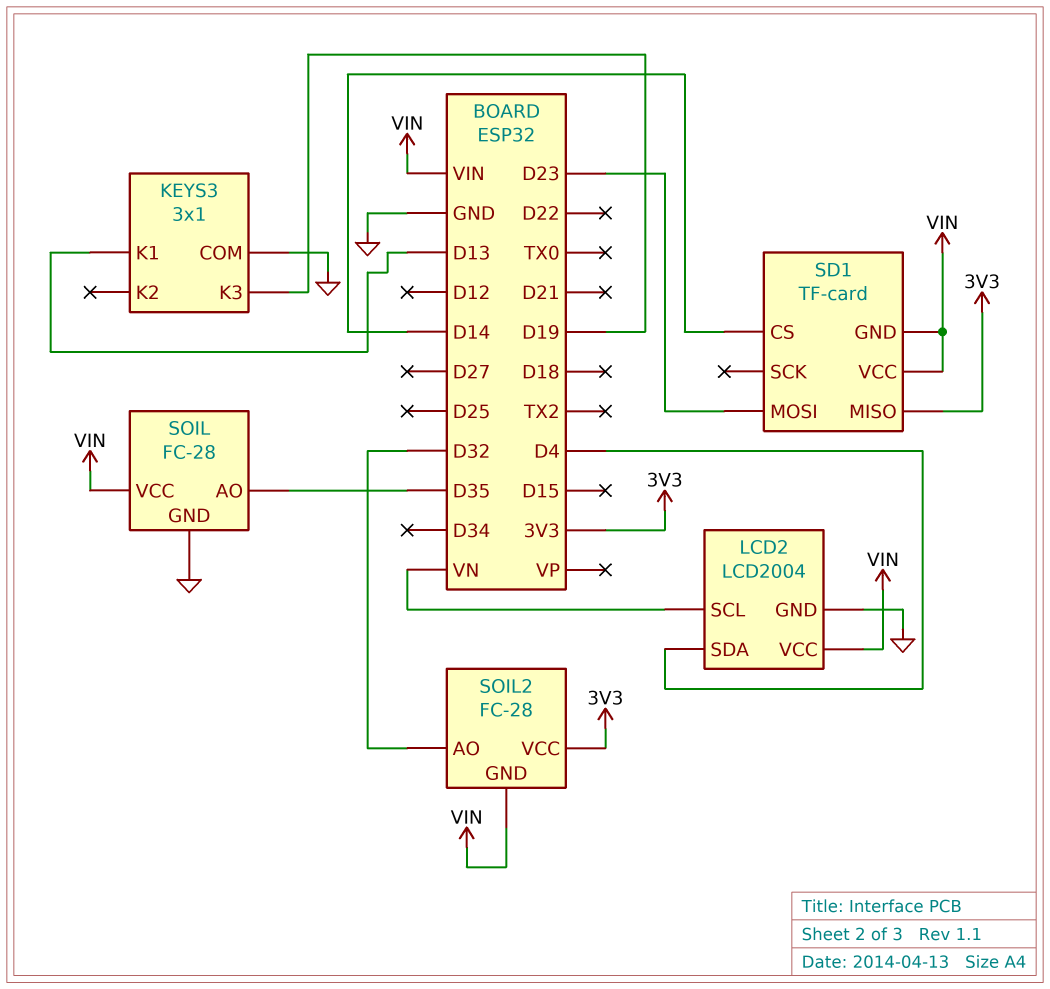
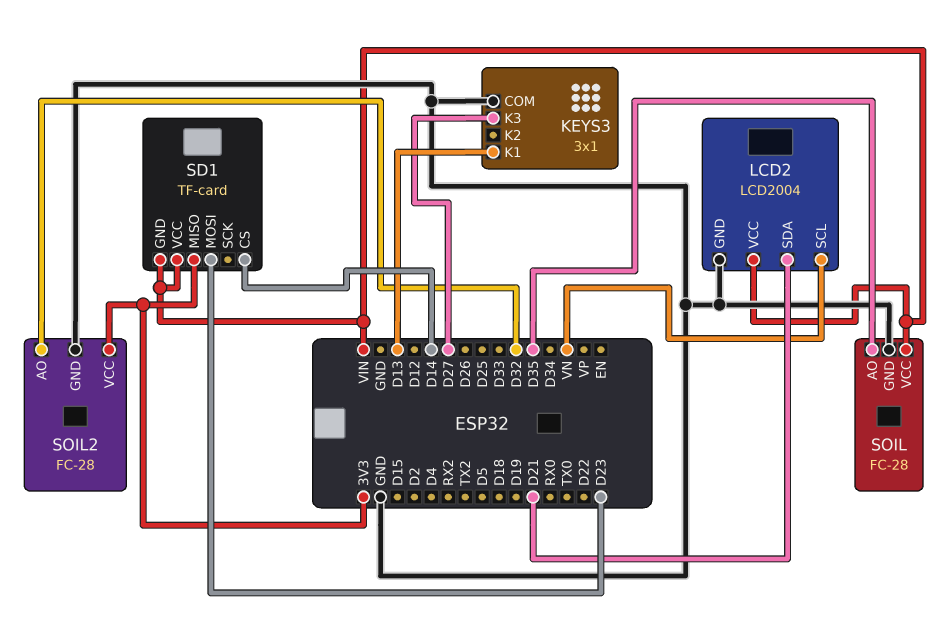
KEYS3 pin K3: D19 -> D27
LCD2 pin SDA: D4 -> D21
SOIL2 pin GND: VIN -> GND

